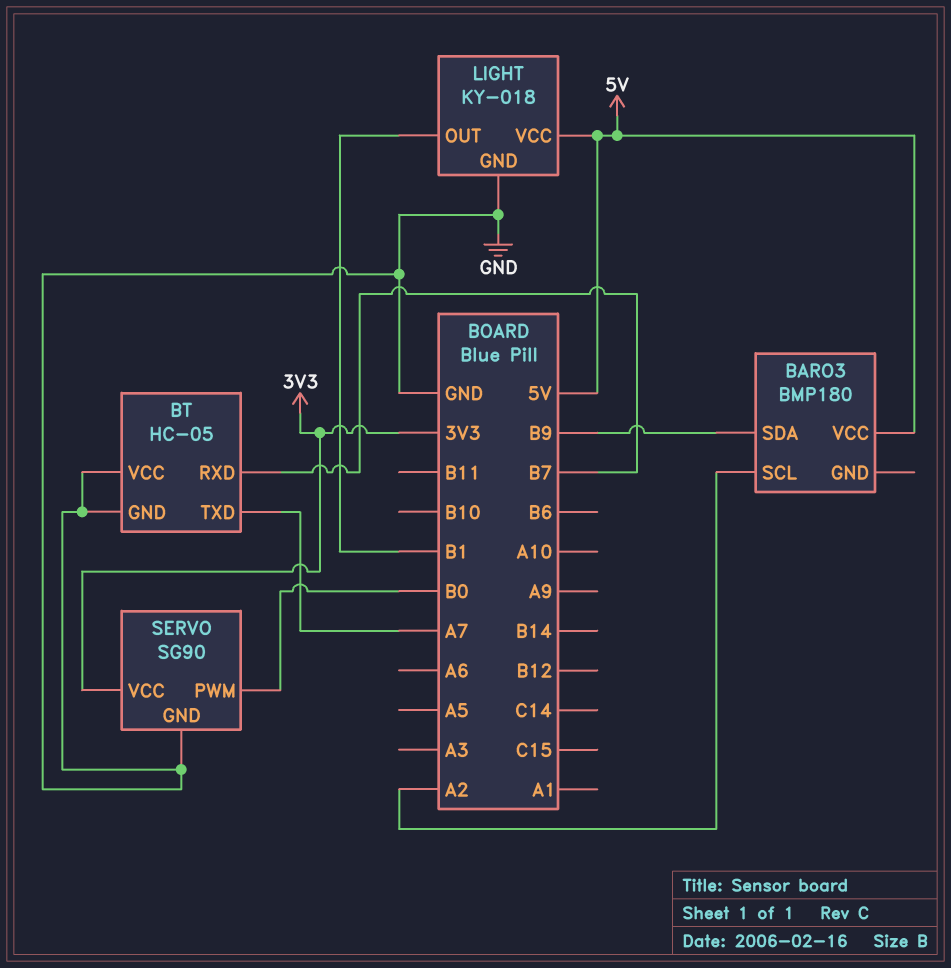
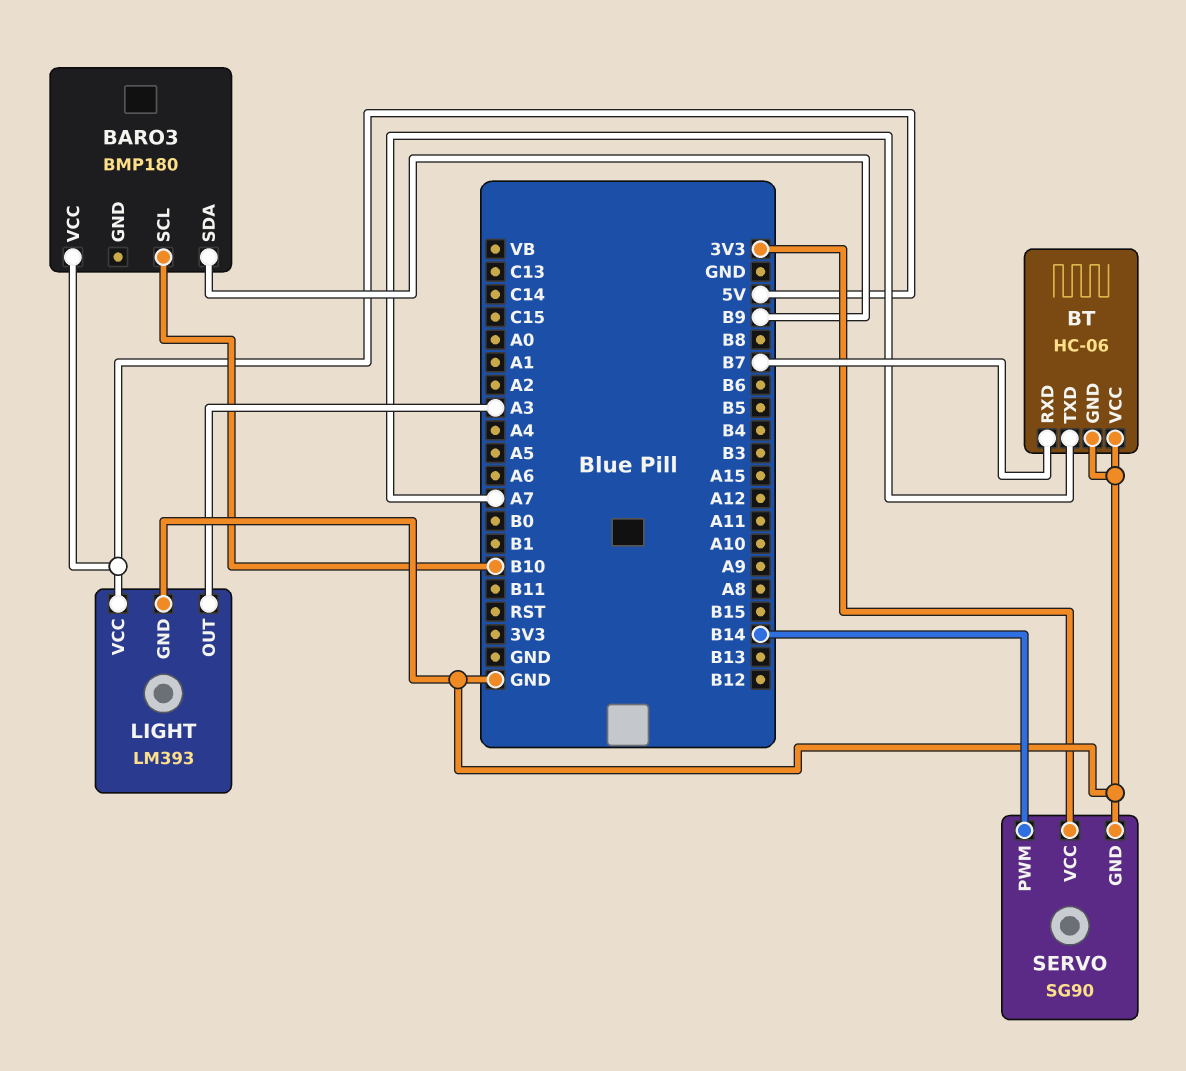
BARO3 pin SCL: A2 -> B10
BT: HC-05 -> HC-06
LIGHT: KY-018 -> LM393
LIGHT pin OUT: B1 -> A3
SERVO pin PWM: B0 -> B14

